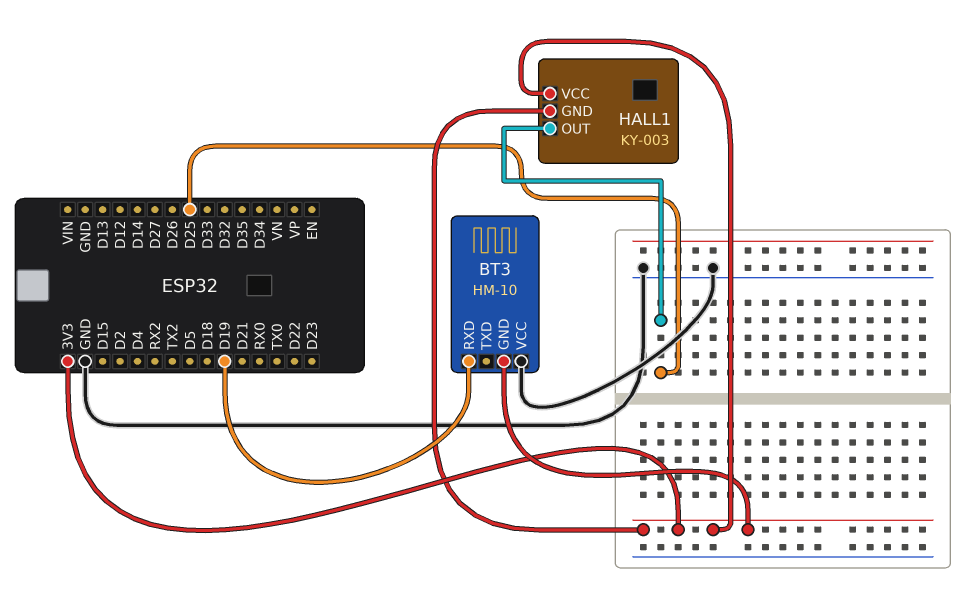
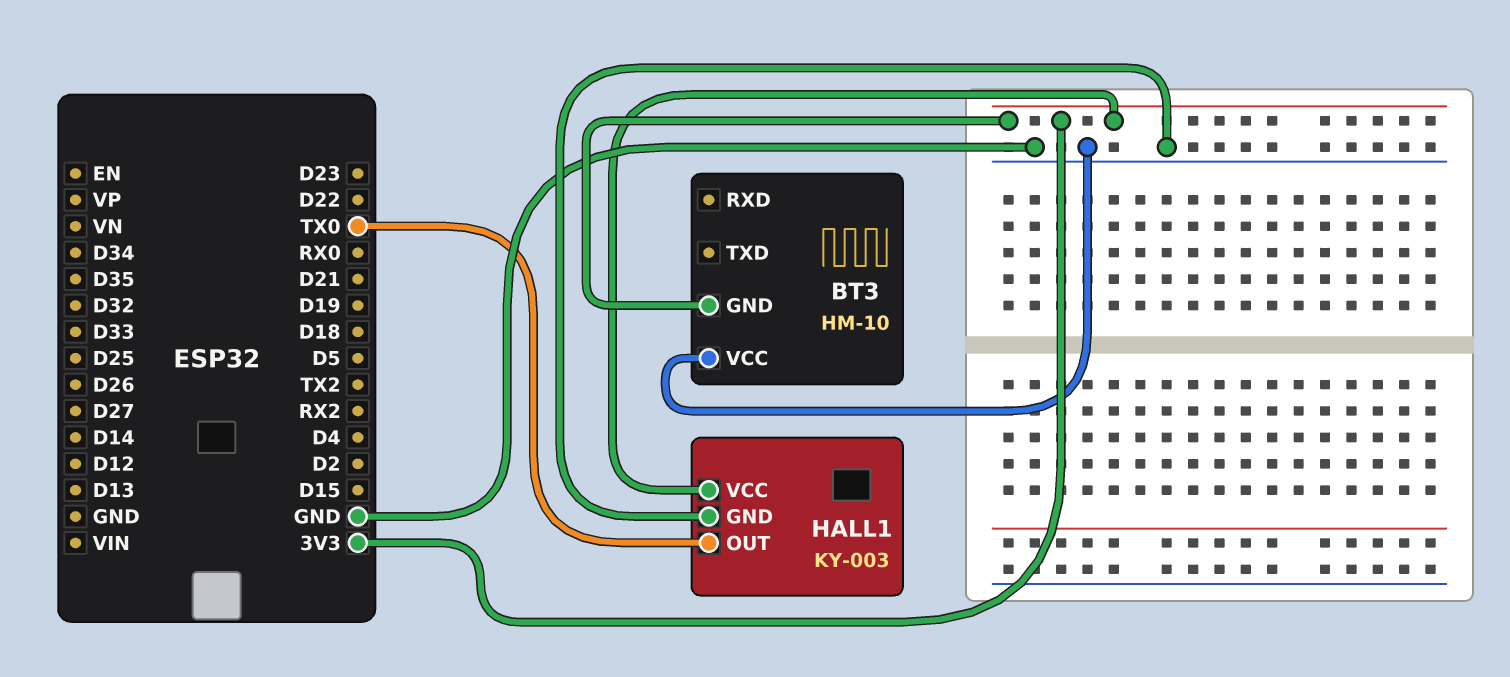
BT3 pin RXD: D19 -> none
HALL1 pin GND: 3V3 -> GND
HALL1 pin OUT: D25 -> TX0

